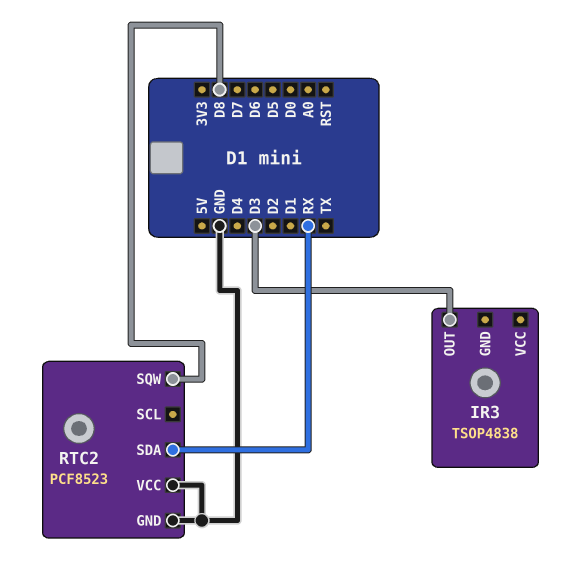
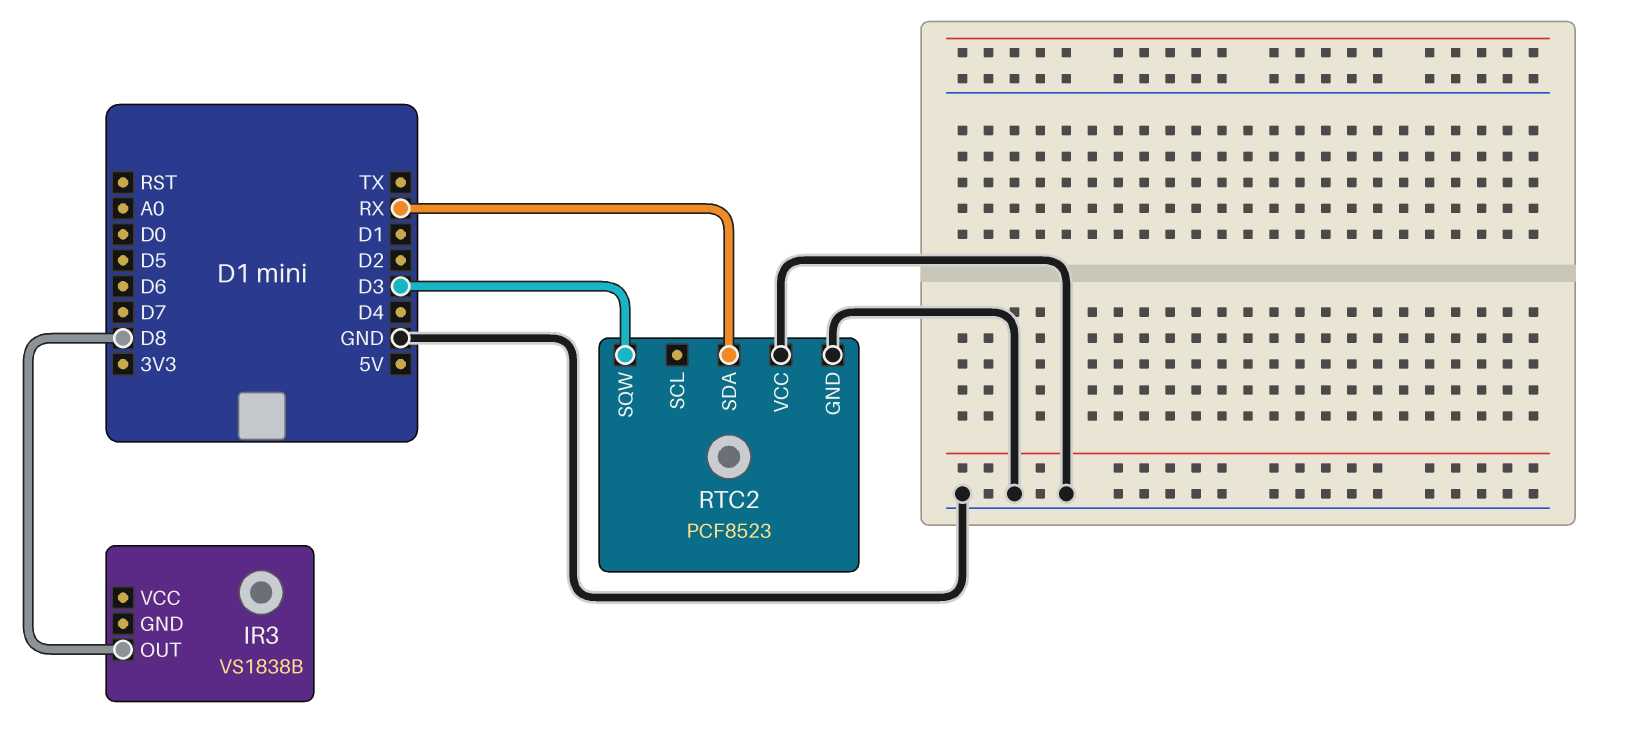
IR3: TSOP4838 -> VS1838B
IR3 pin OUT: D3 -> D8
RTC2 pin SQW: D8 -> D3

